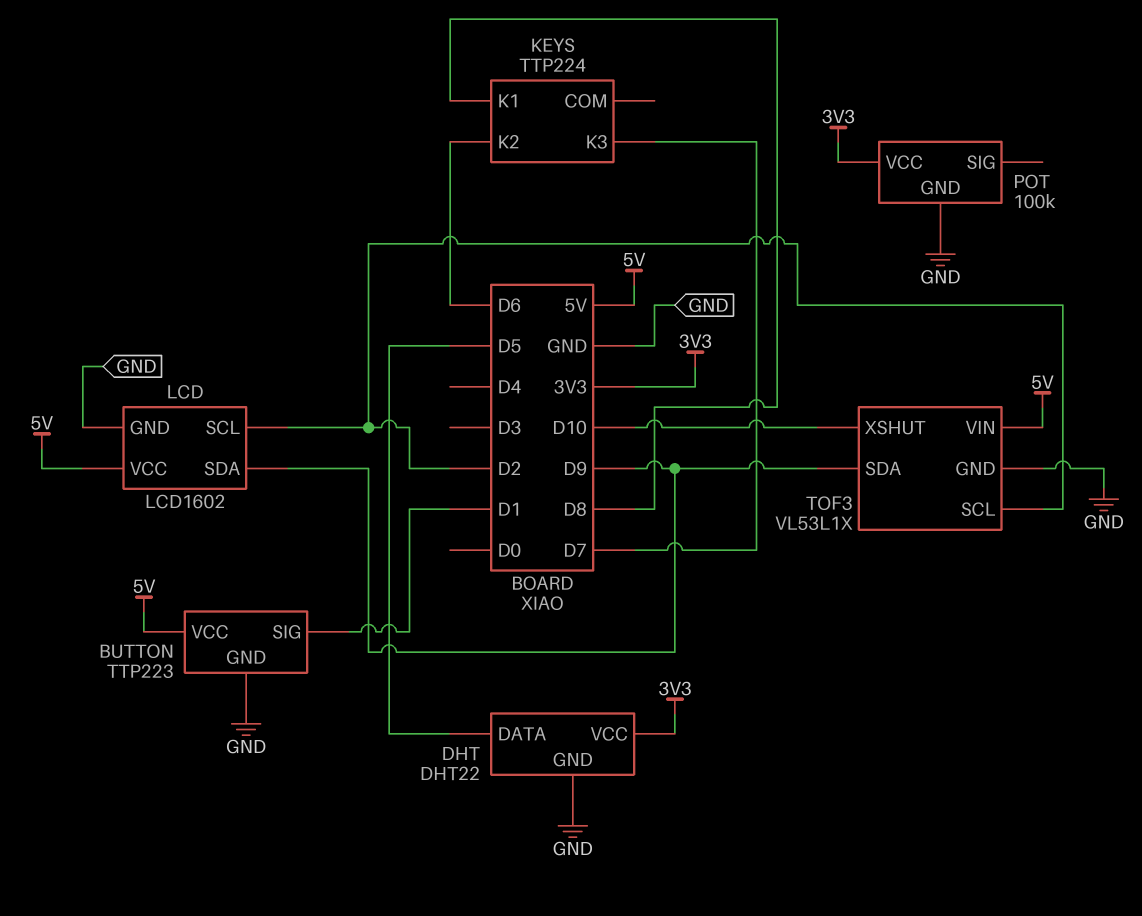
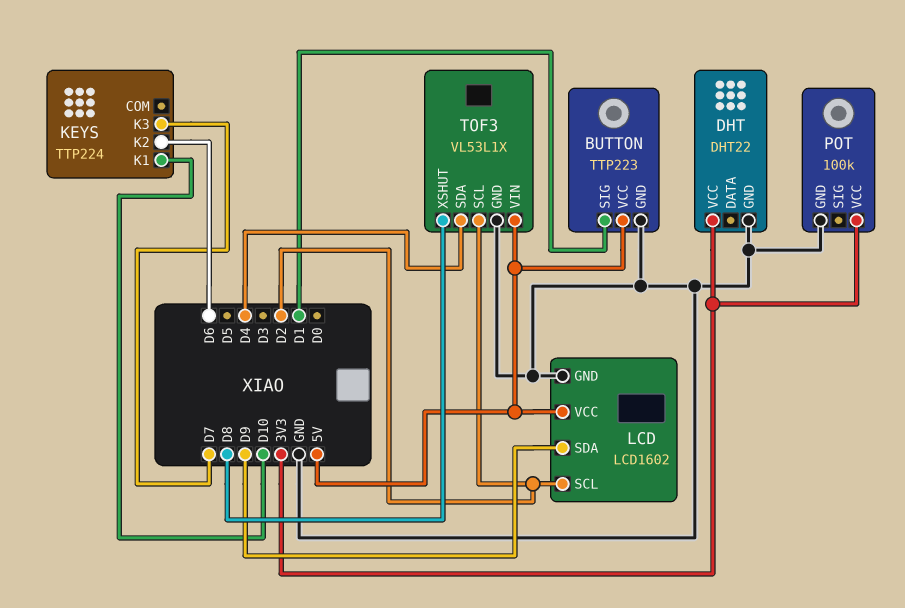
DHT pin DATA: D5 -> none
KEYS pin K1: D8 -> D10
TOF3 pin SDA: D9 -> D4
TOF3 pin XSHUT: D10 -> D8

